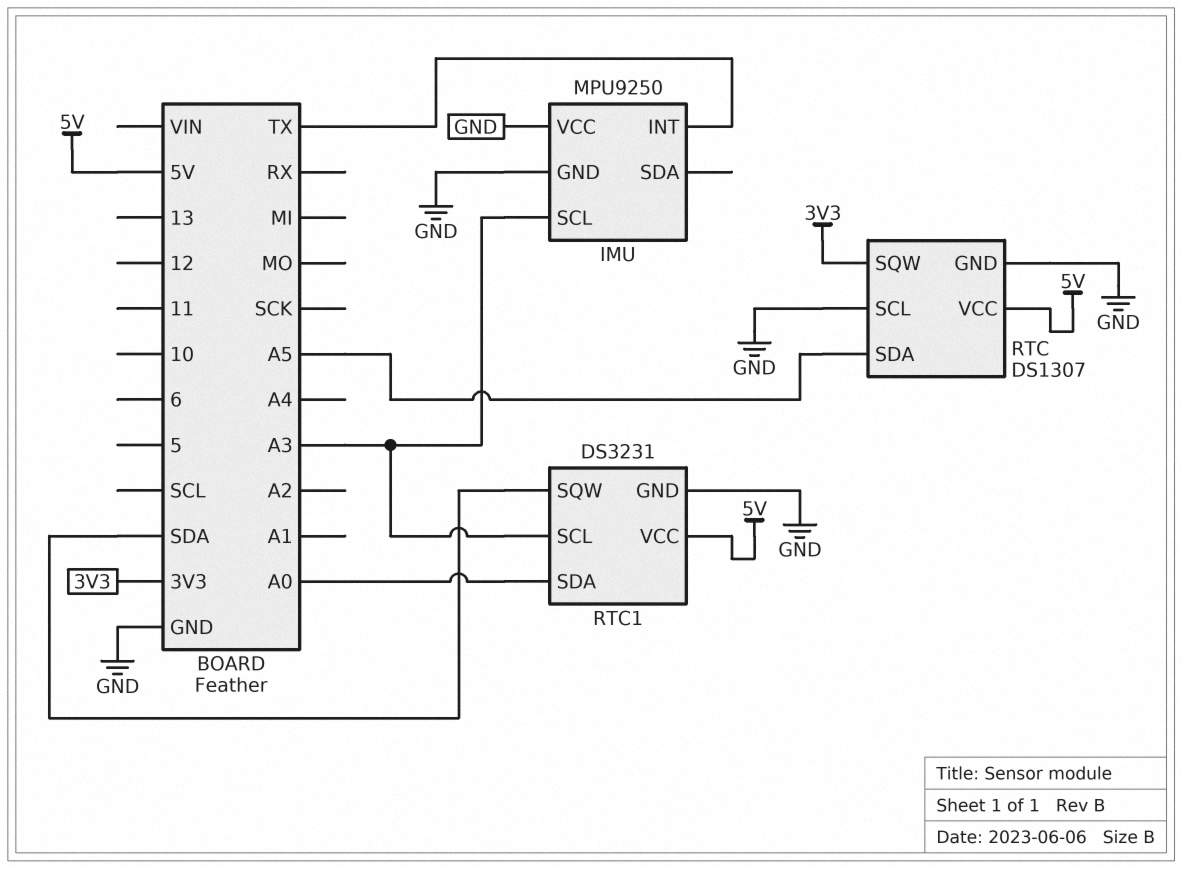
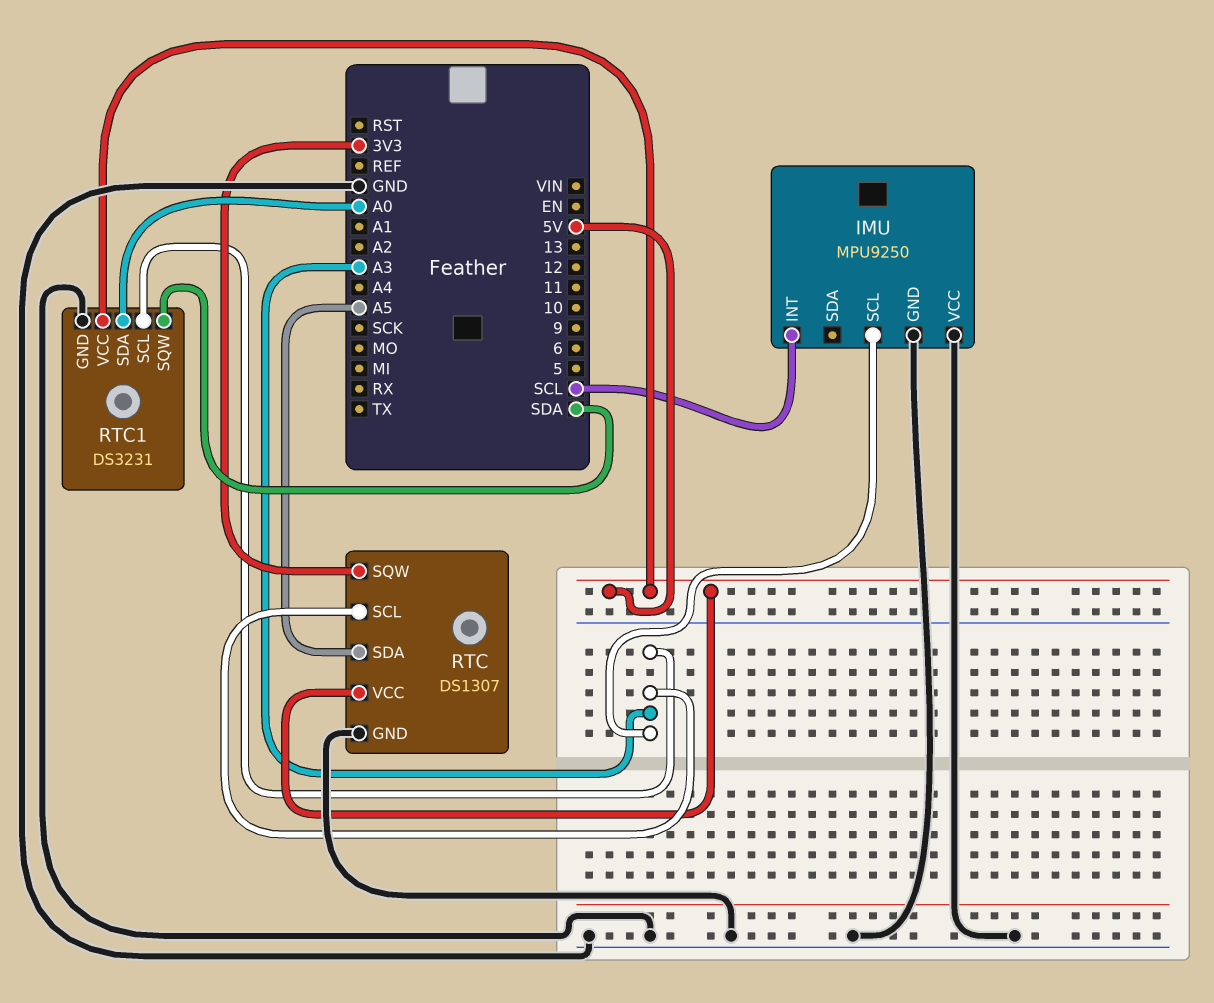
IMU pin INT: TX -> SCL
RTC pin SCL: GND -> A3

